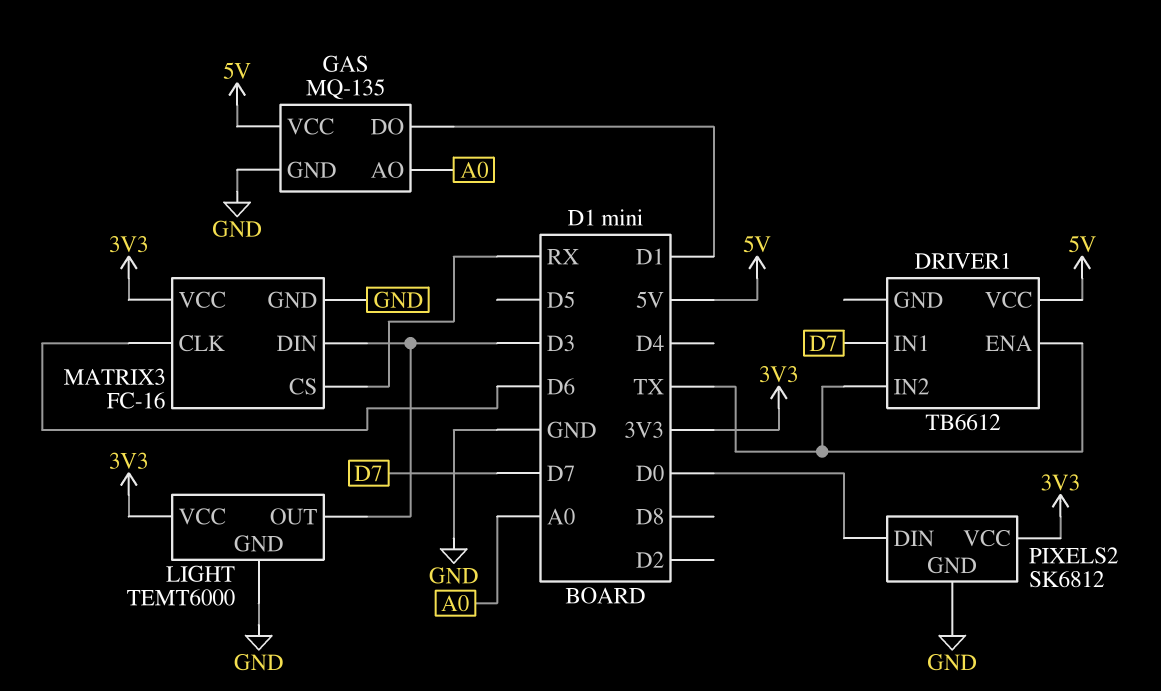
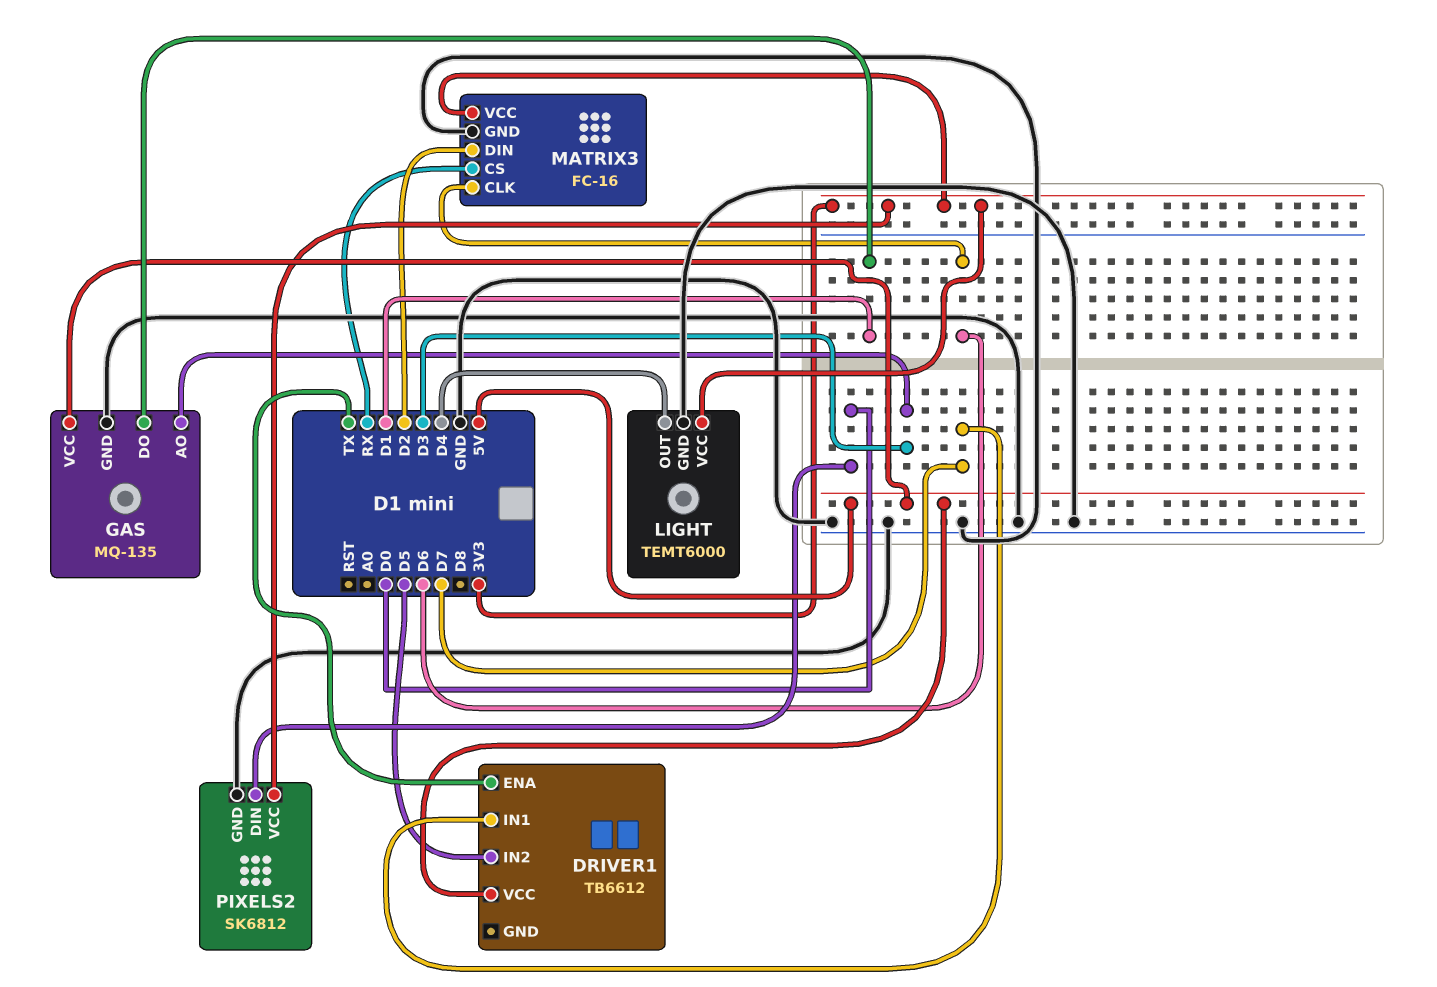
DRIVER1 pin IN2: TX -> D5
GAS pin AO: A0 -> D3
LIGHT pin OUT: D3 -> D4
MATRIX3 pin DIN: D3 -> D2

